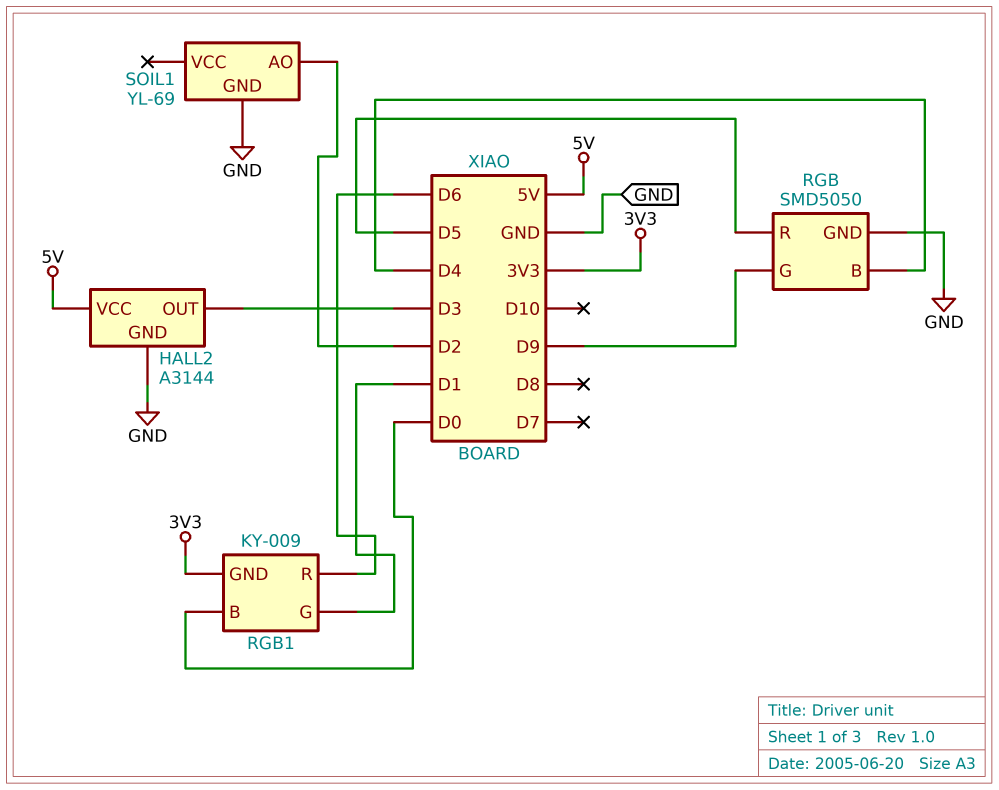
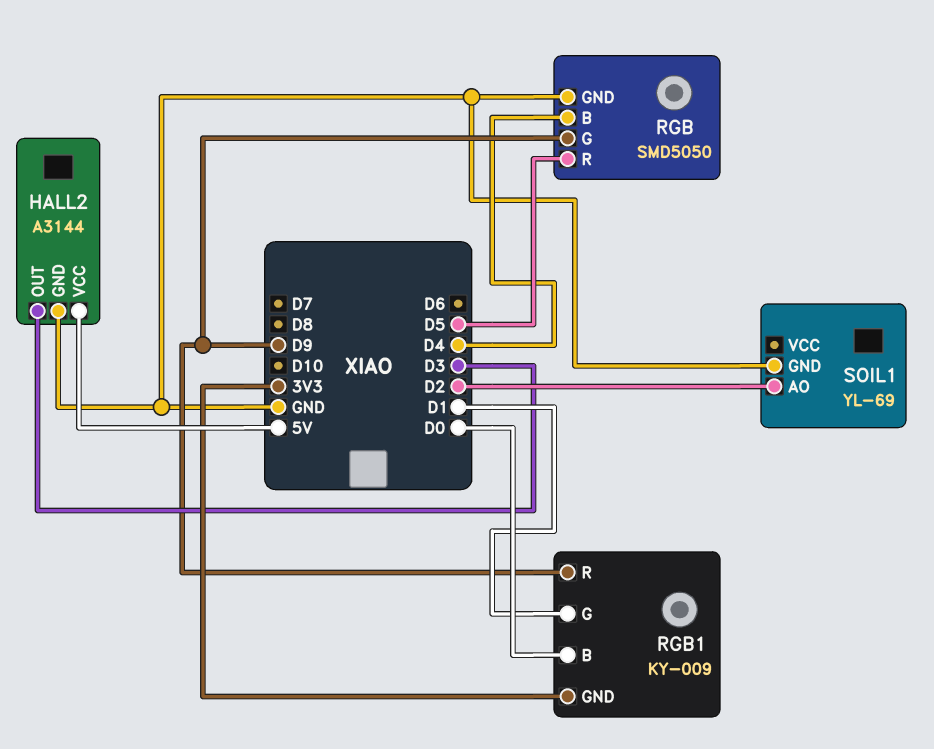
RGB1 pin R: D6 -> D9

